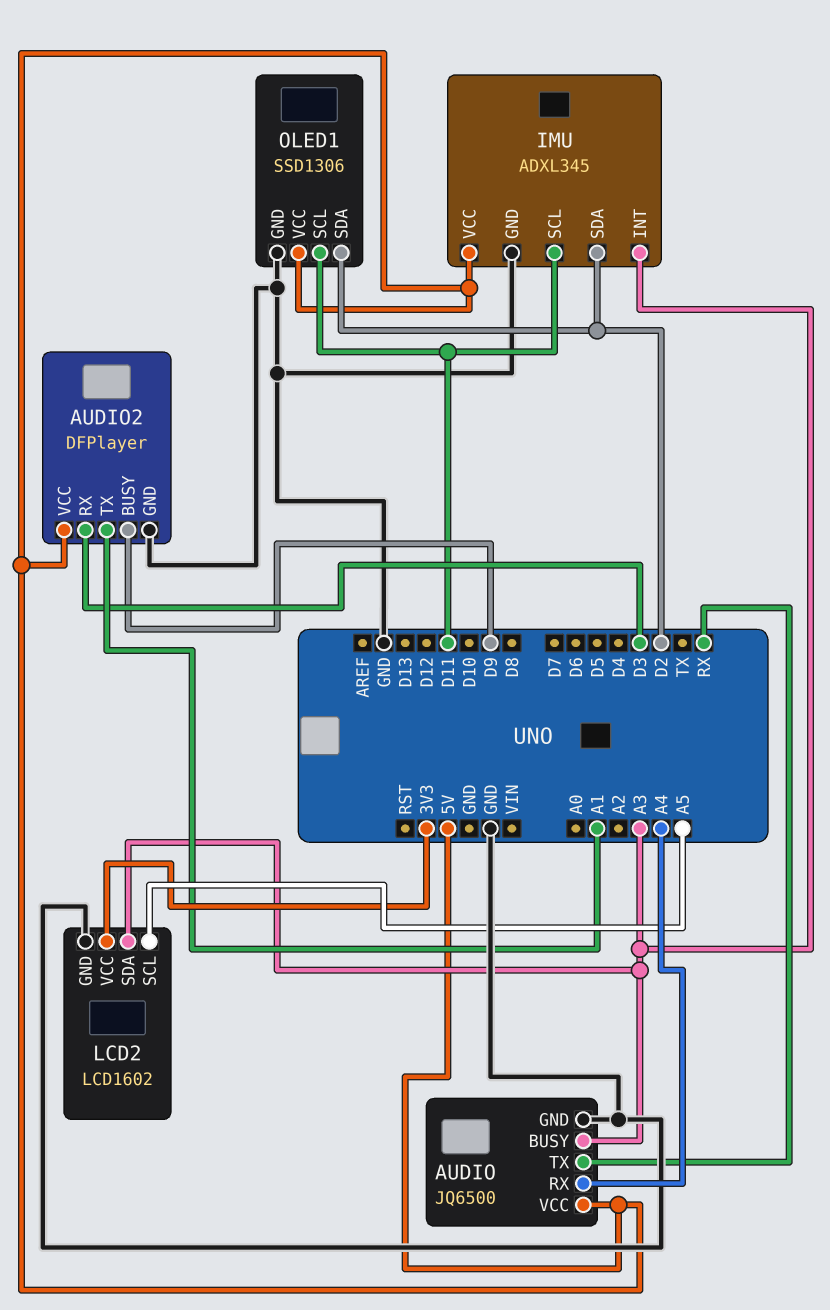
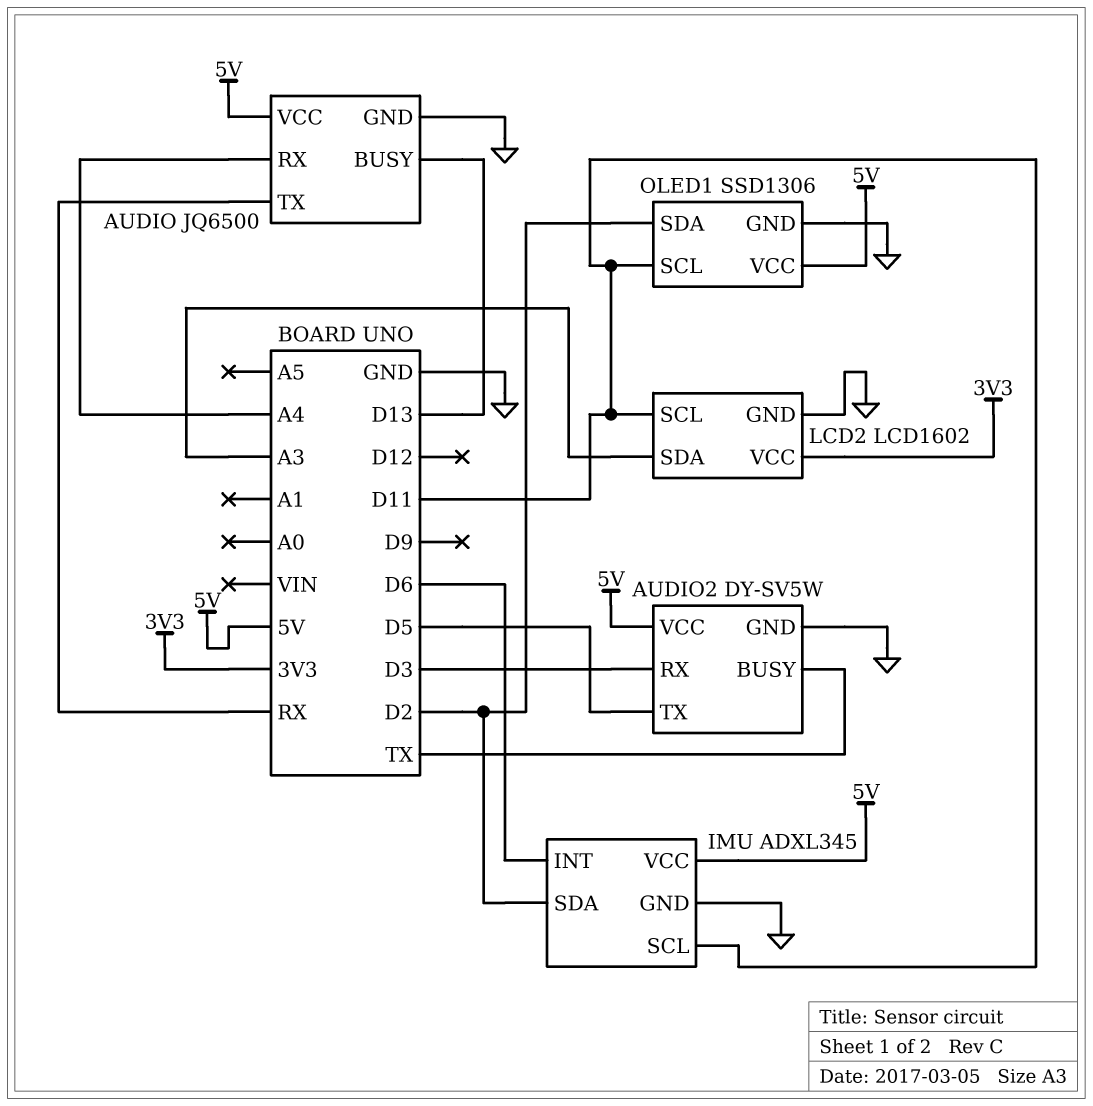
AUDIO pin BUSY: A3 -> D13
AUDIO2: DFPlayer -> DY-SV5W
AUDIO2 pin BUSY: D9 -> TX
AUDIO2 pin TX: A1 -> D5
IMU pin INT: A3 -> D6
LCD2 pin SCL: A5 -> D11

